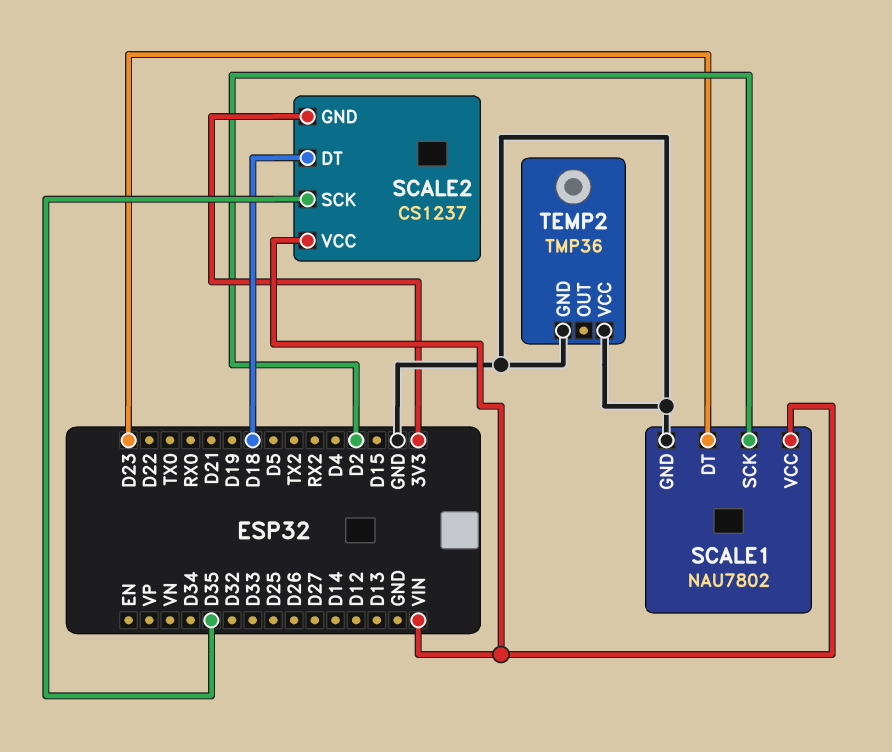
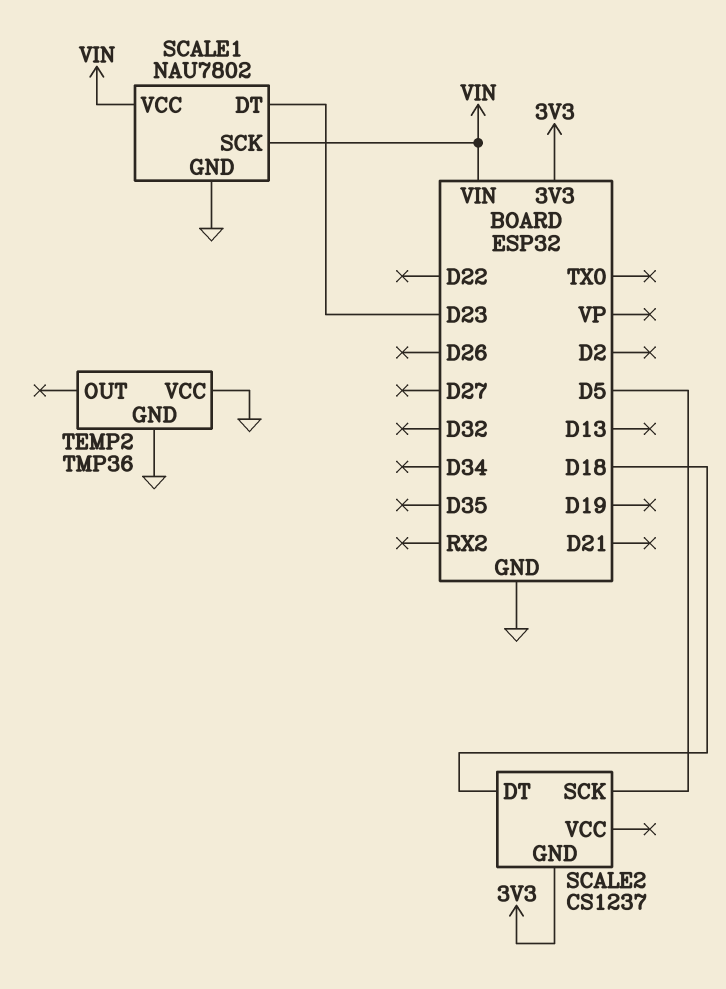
SCALE1 pin SCK: D2 -> VIN
SCALE2 pin SCK: D35 -> D5
SCALE2 pin VCC: VIN -> none

